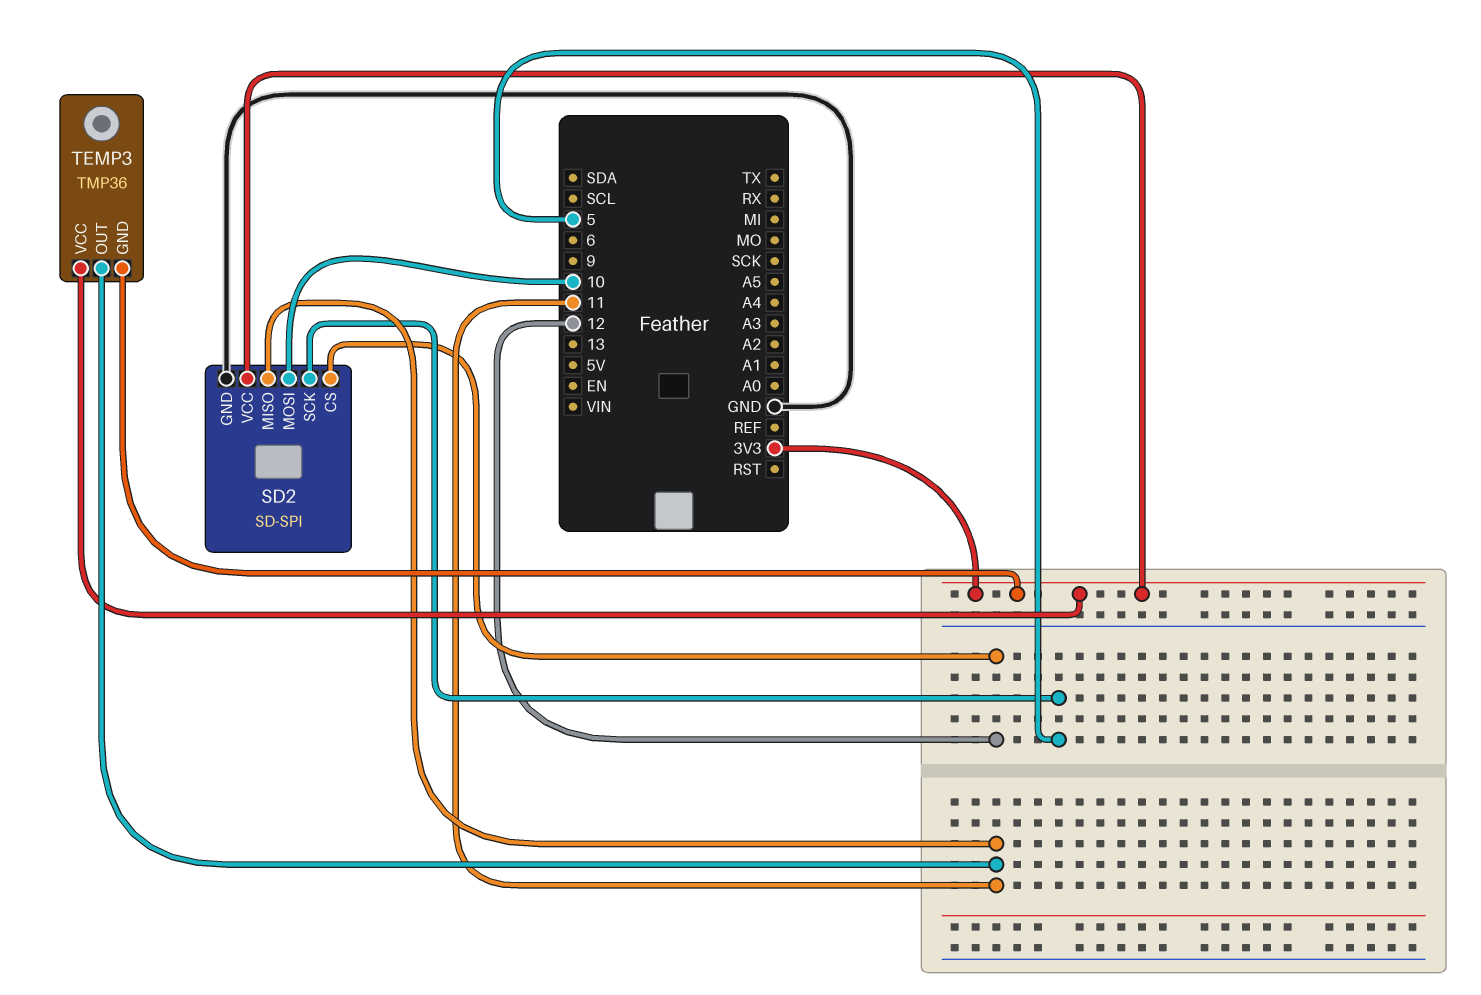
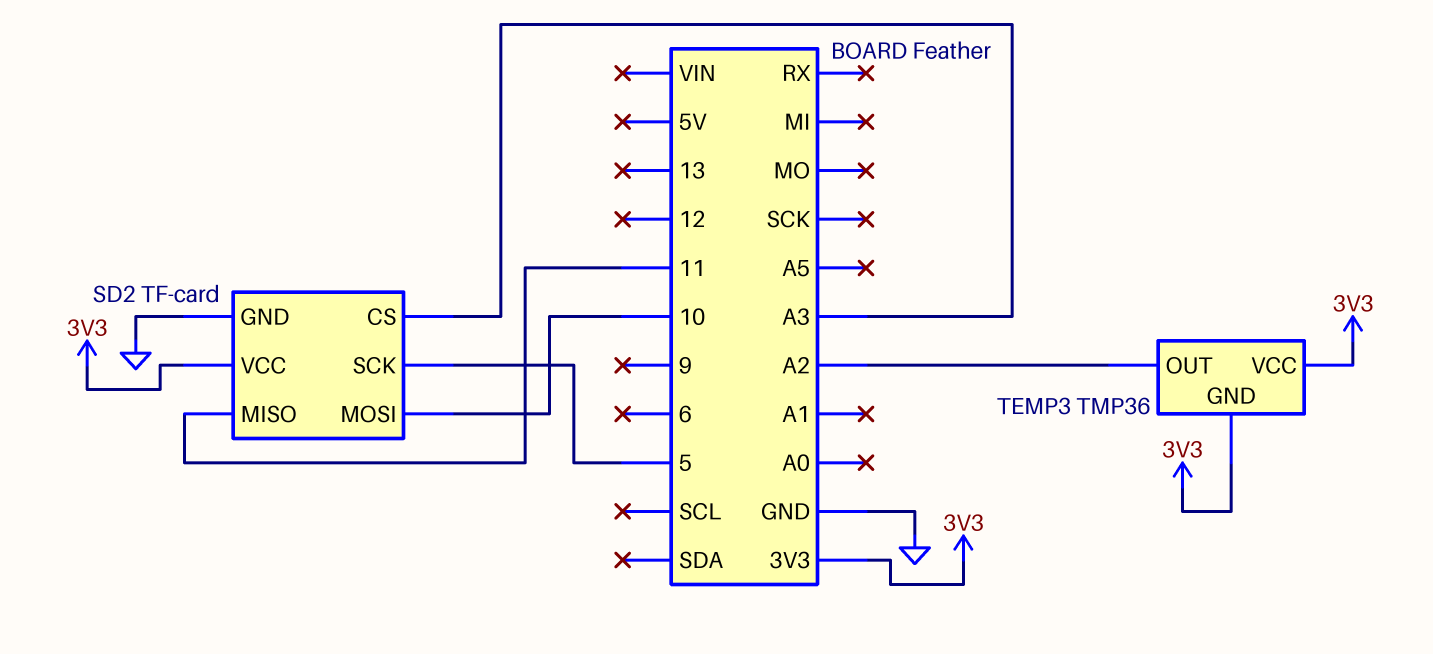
SD2: SD-SPI -> TF-card
SD2 pin CS: 12 -> A3
TEMP3 pin OUT: 11 -> A2

